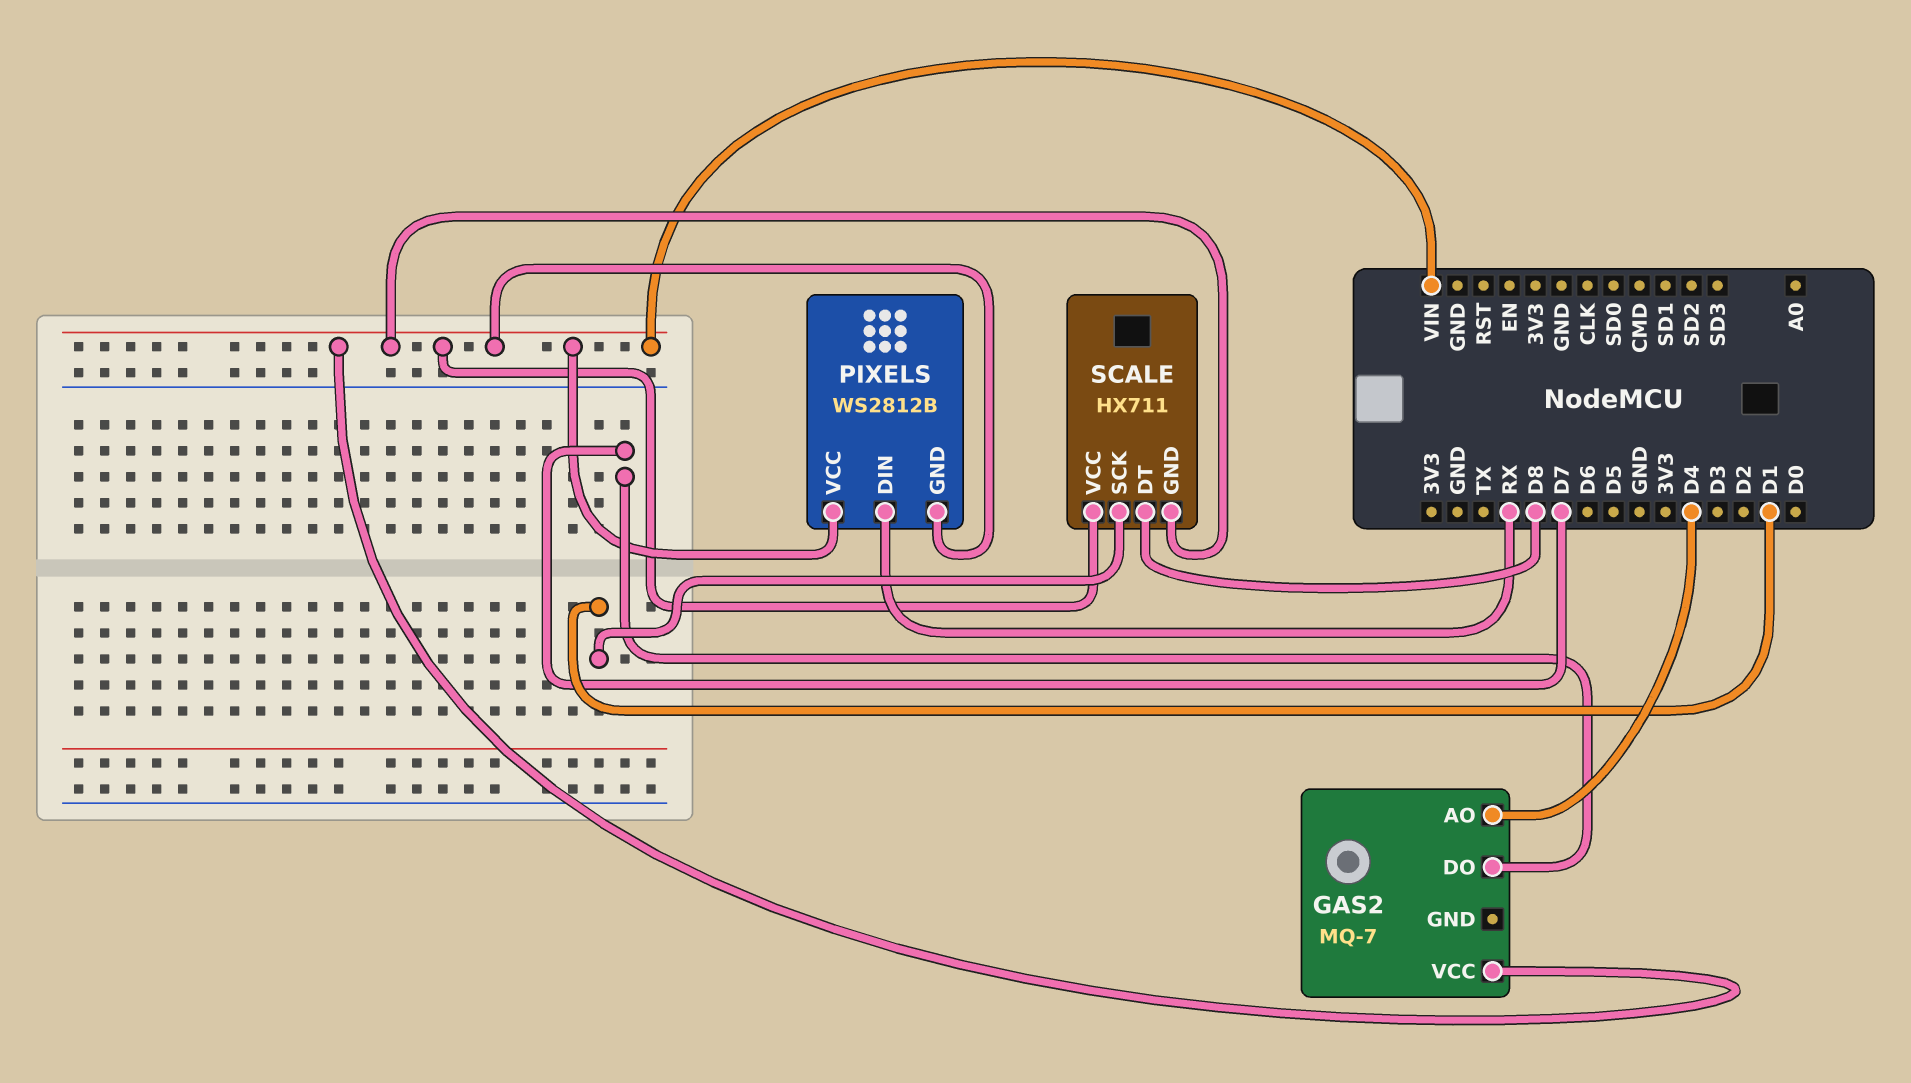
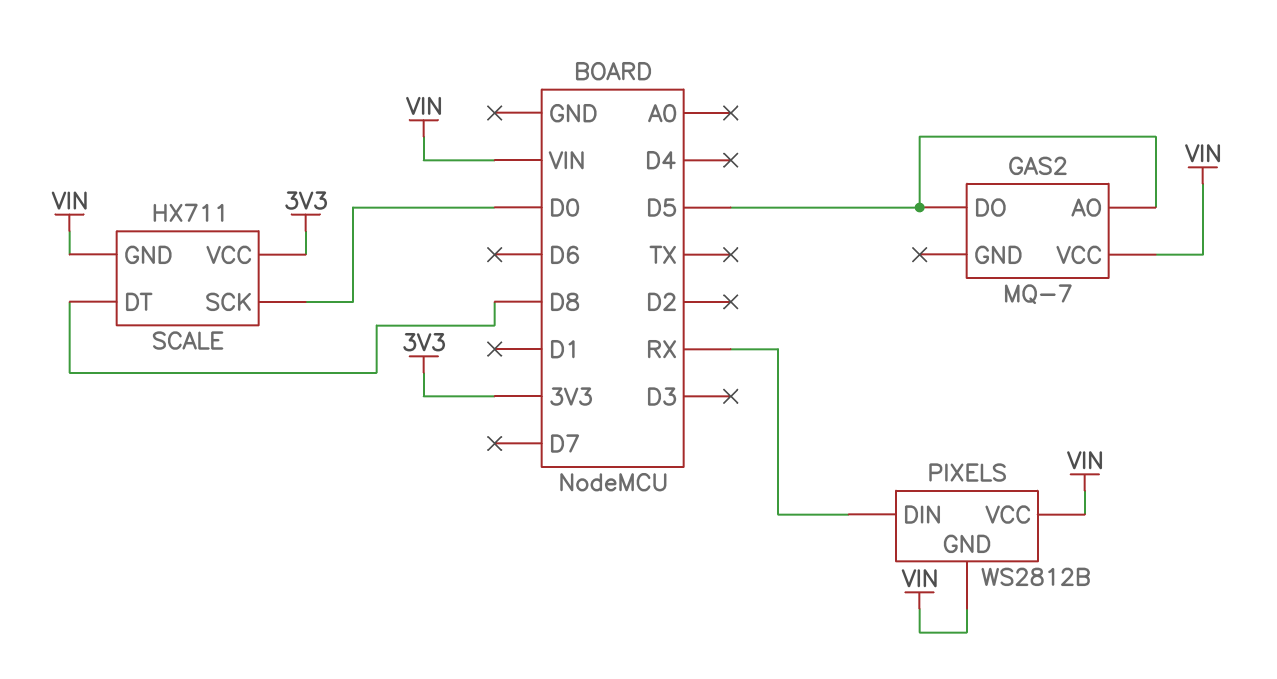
GAS2 pin AO: D4 -> D5
GAS2 pin DO: D7 -> D5
SCALE pin SCK: D1 -> D0
SCALE pin VCC: VIN -> 3V3

